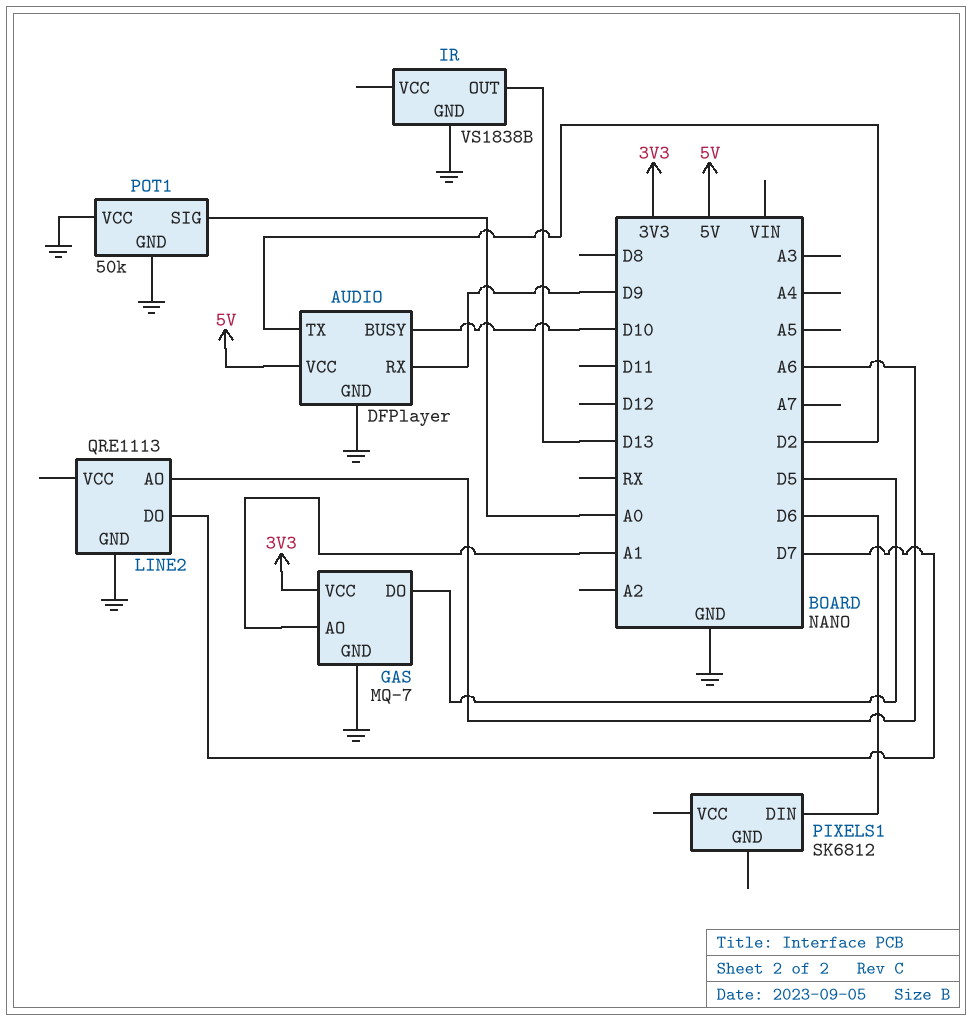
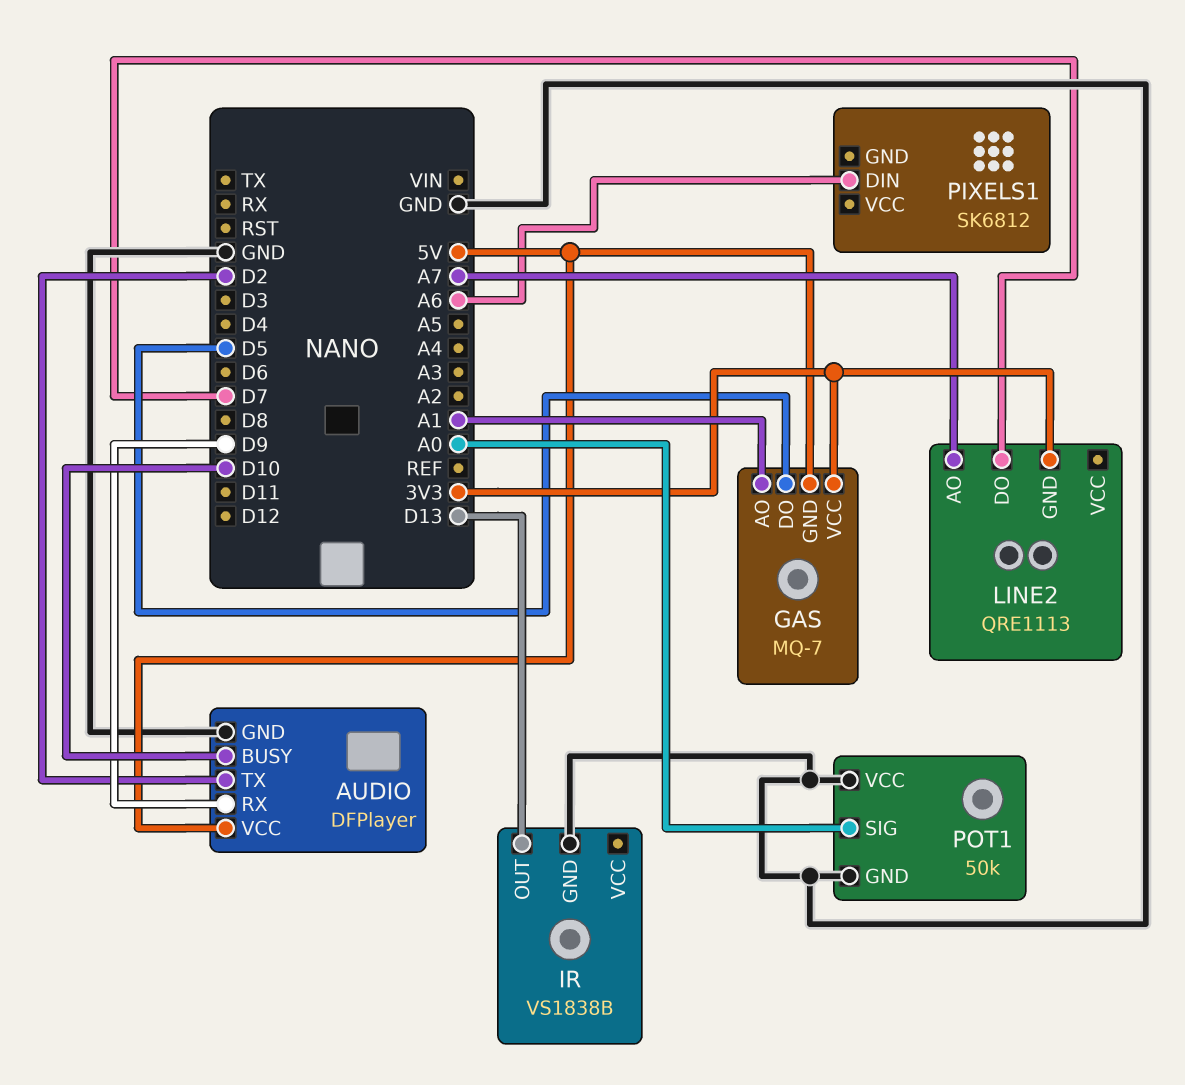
GAS pin GND: GND -> 5V
LINE2 pin AO: A6 -> A7
LINE2 pin GND: GND -> 3V3
PIXELS1 pin DIN: D6 -> A6

